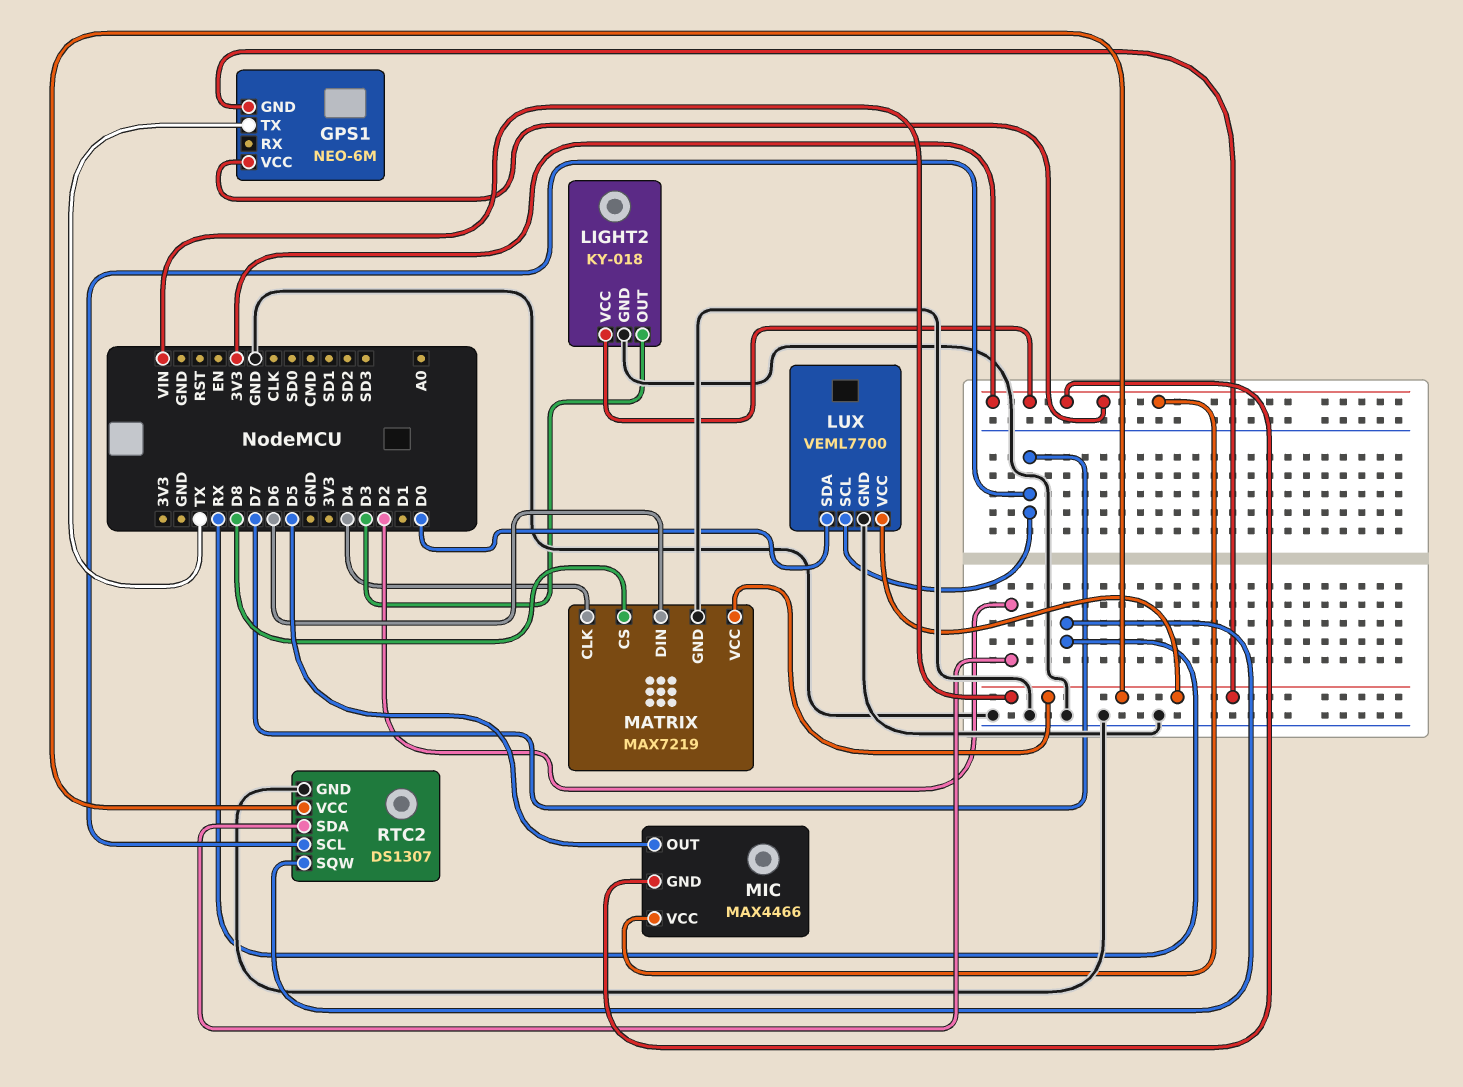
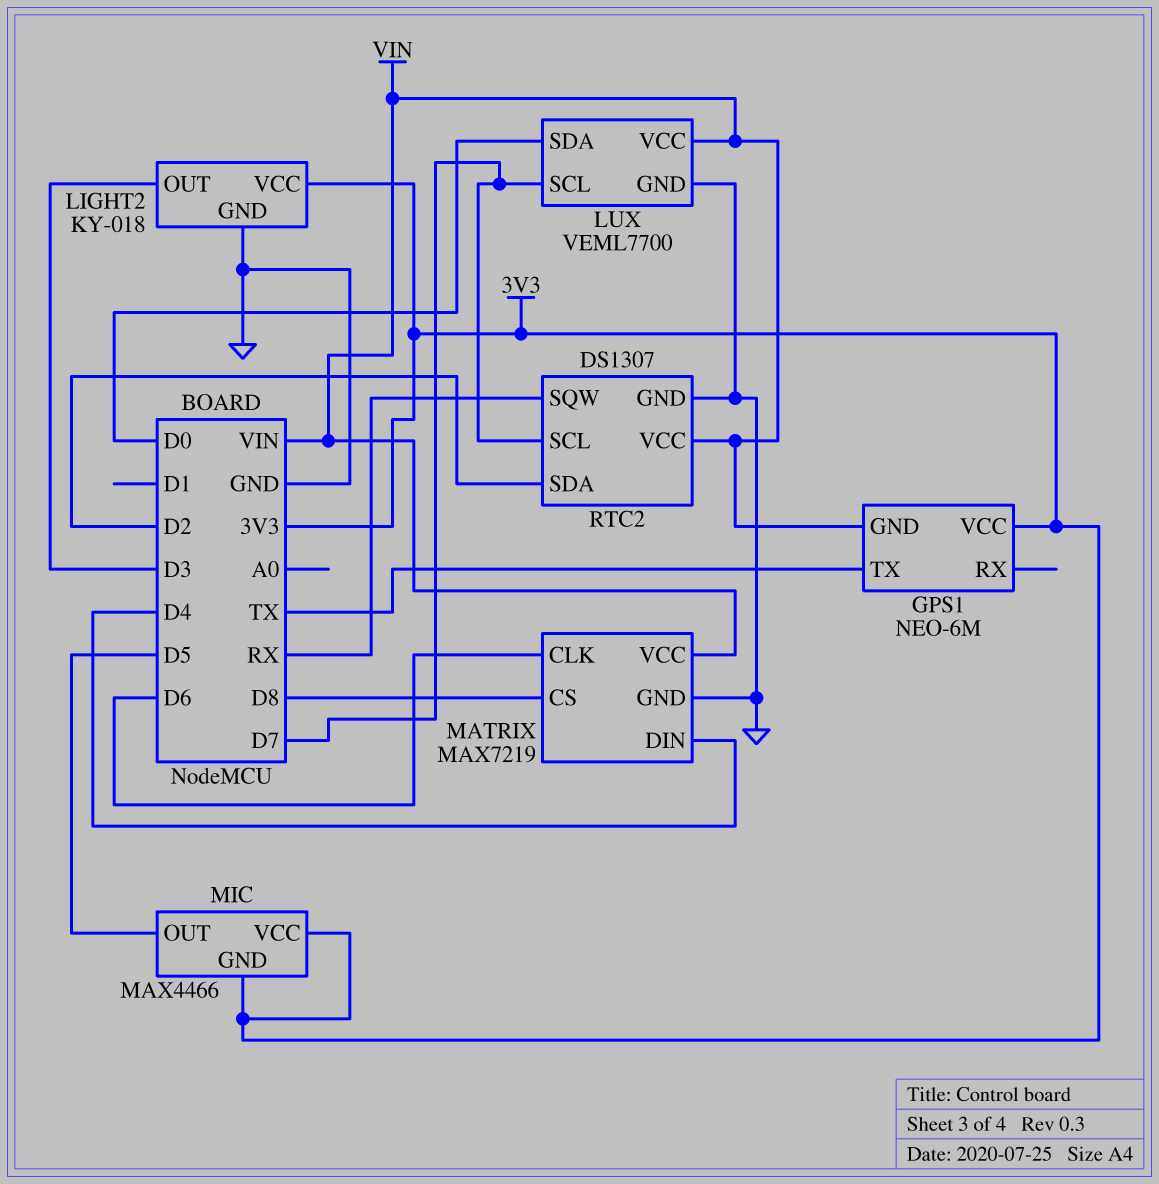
MATRIX pin CLK: D4 -> D6
MATRIX pin DIN: D6 -> D4

